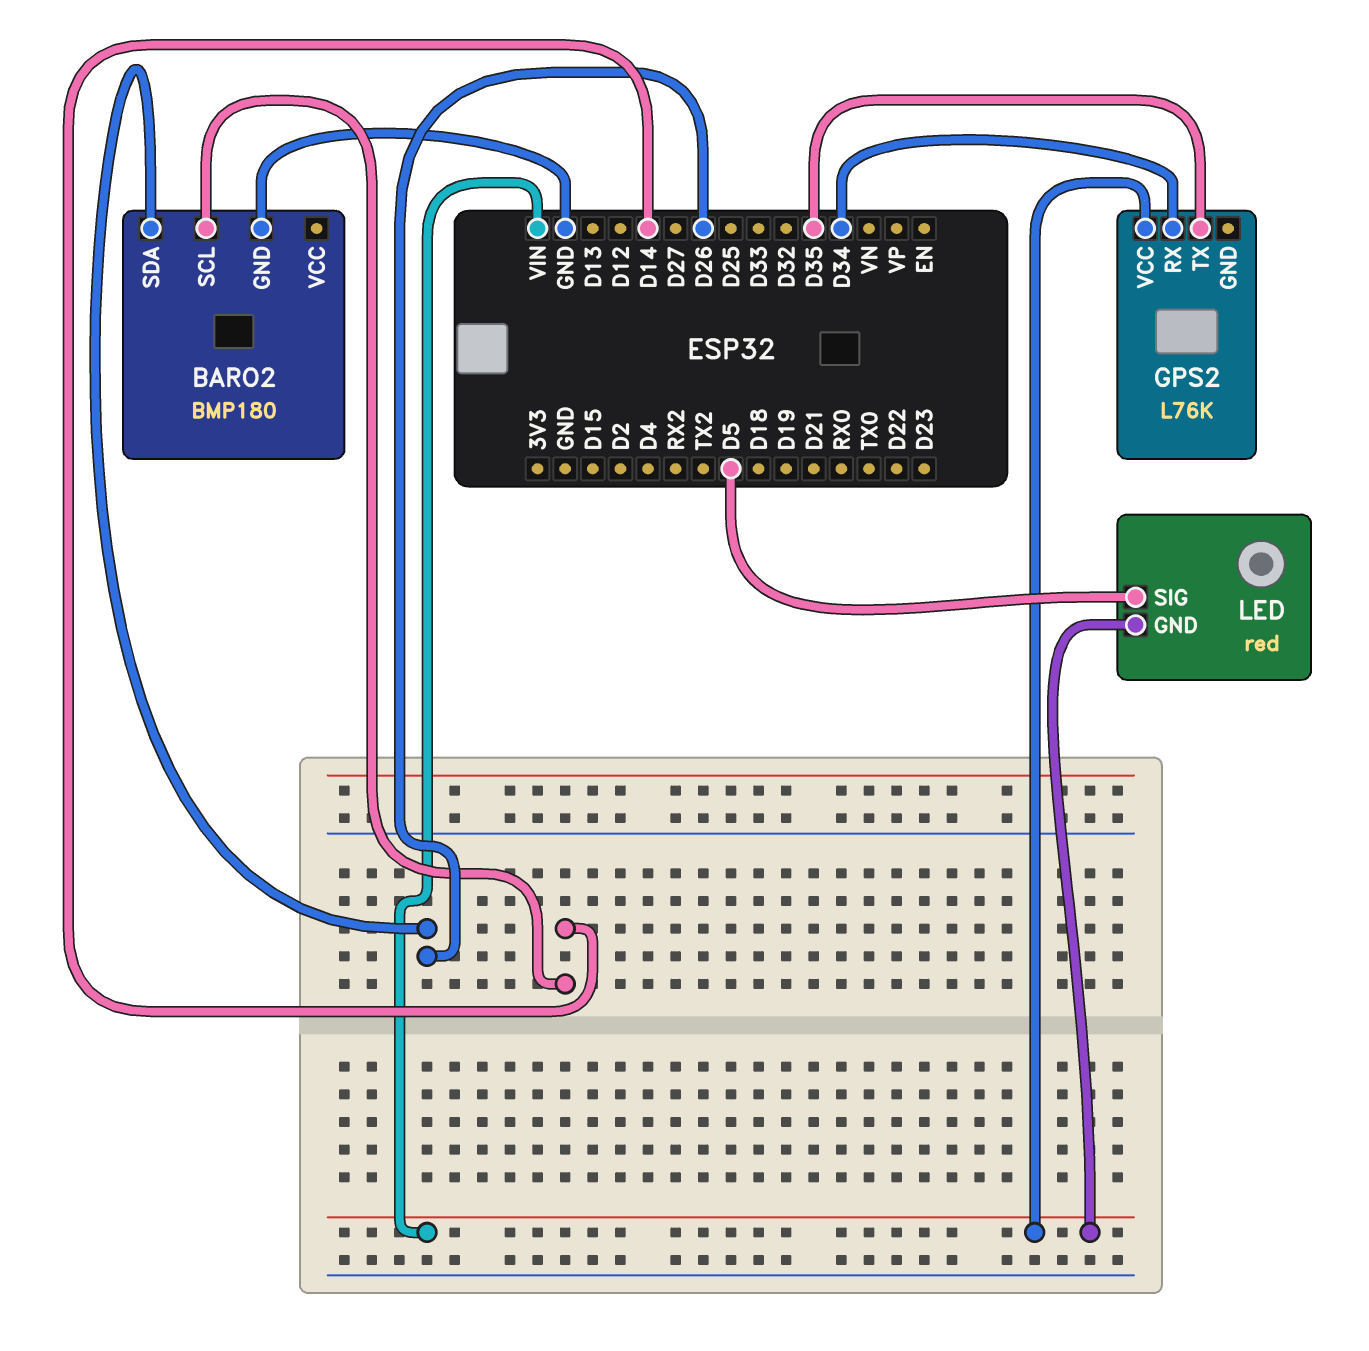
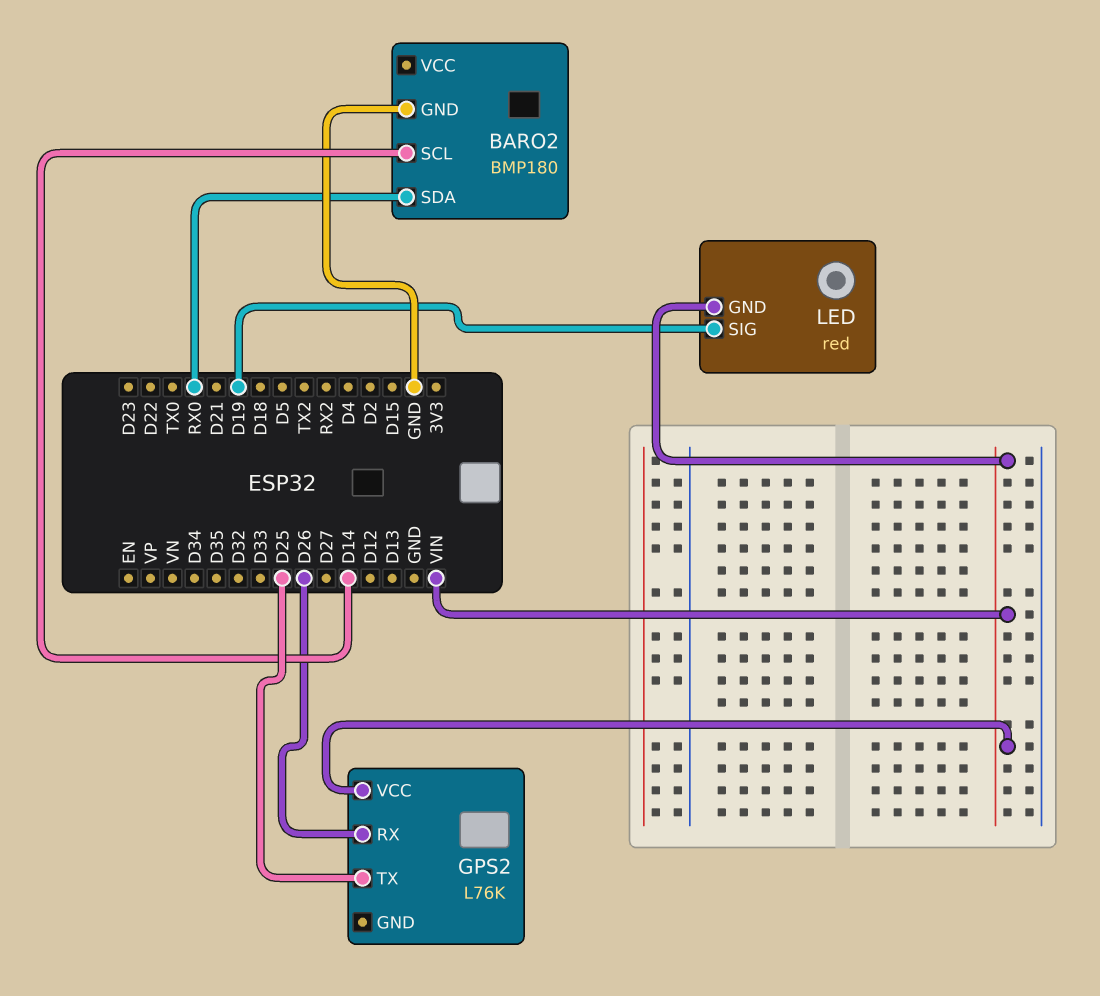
BARO2 pin SDA: D26 -> RX0
GPS2 pin RX: D34 -> D26
GPS2 pin TX: D35 -> D25
LED pin SIG: D5 -> D19

